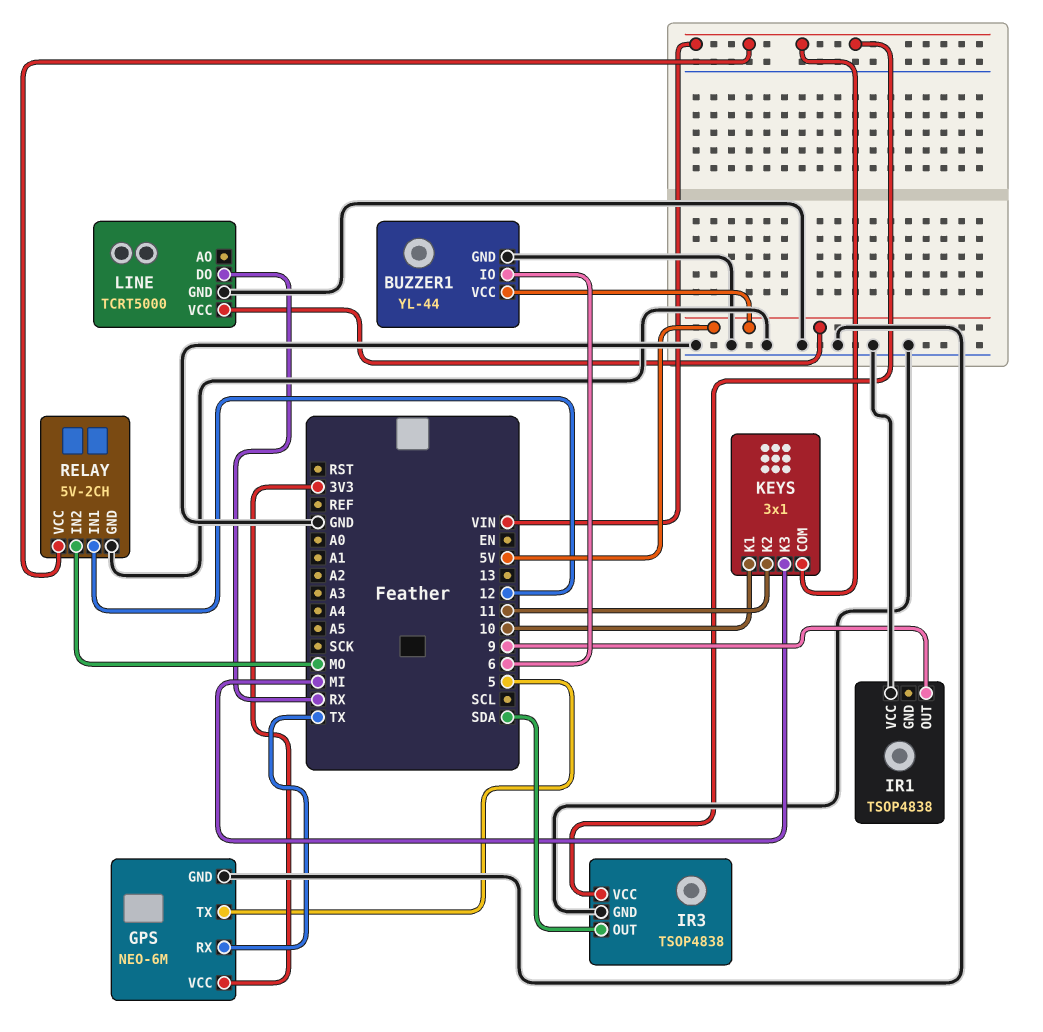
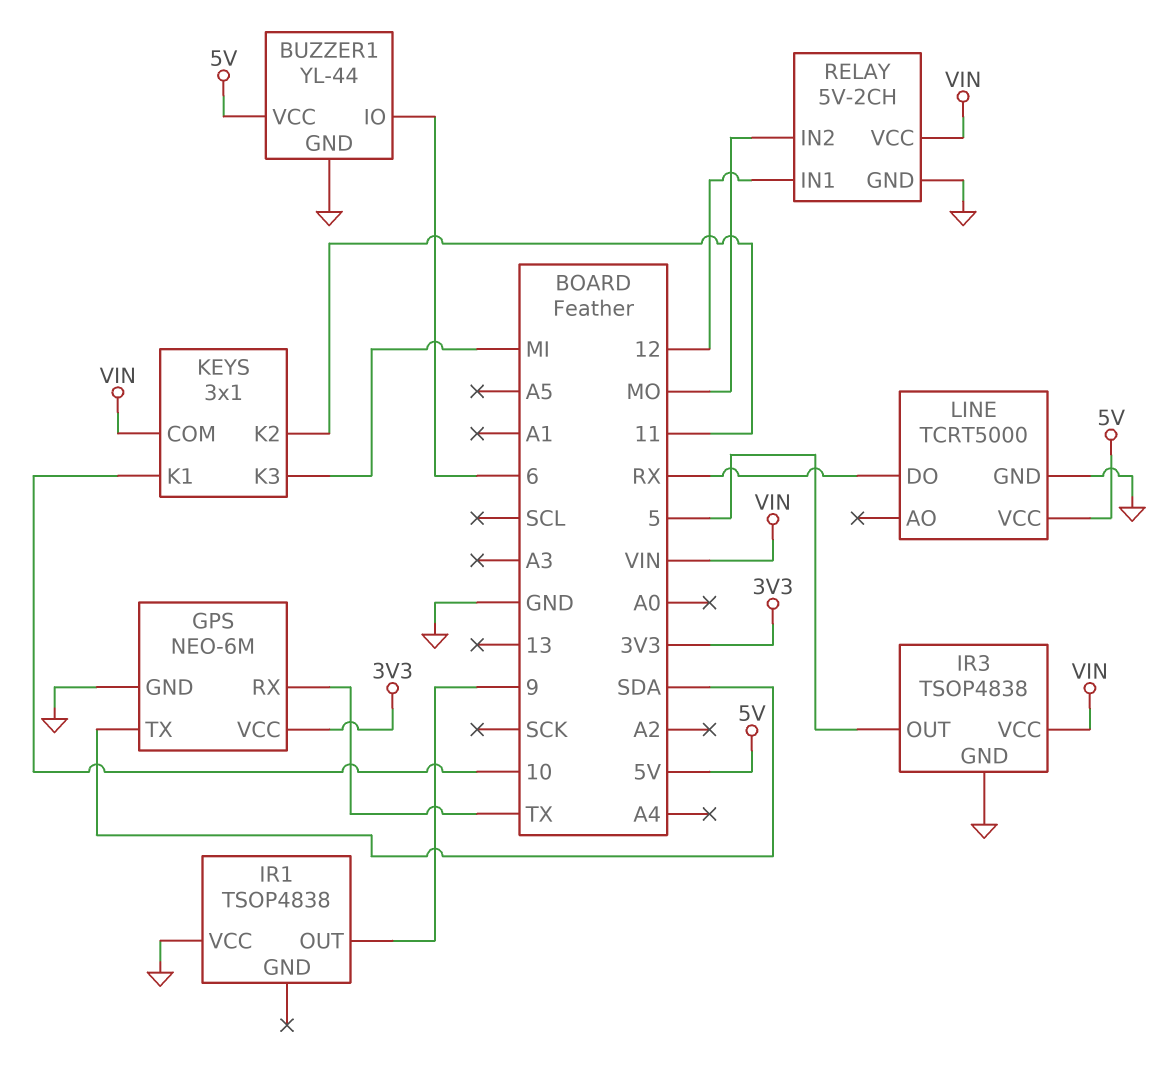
GPS pin TX: 5 -> SDA
IR3 pin OUT: SDA -> 5

